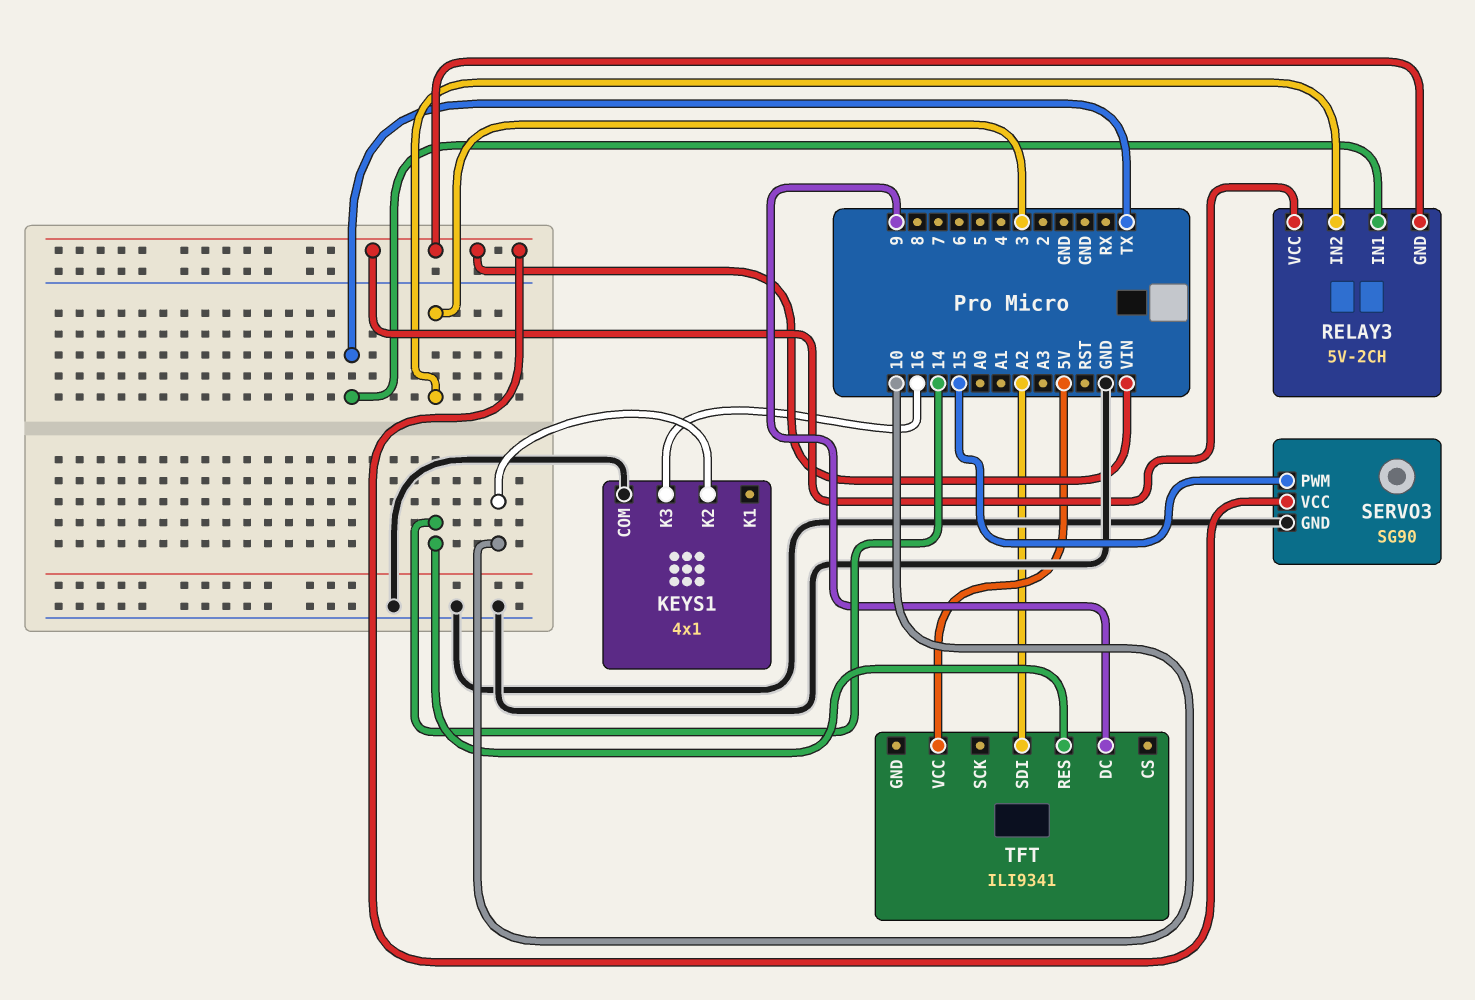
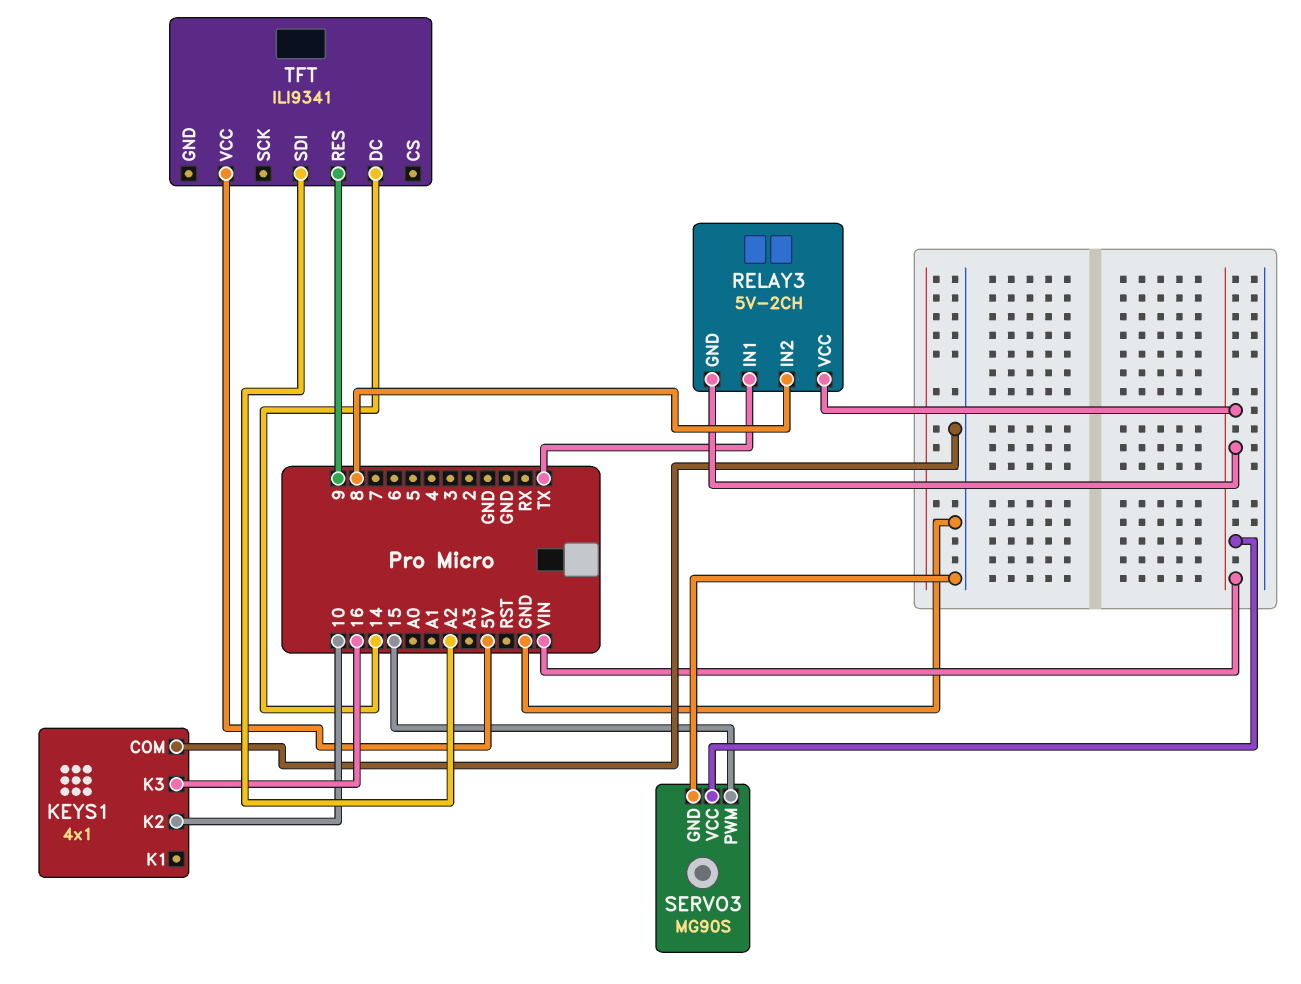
RELAY3 pin IN2: 3 -> 8
SERVO3: SG90 -> MG90S
TFT pin DC: 9 -> 14
TFT pin RES: 14 -> 9

